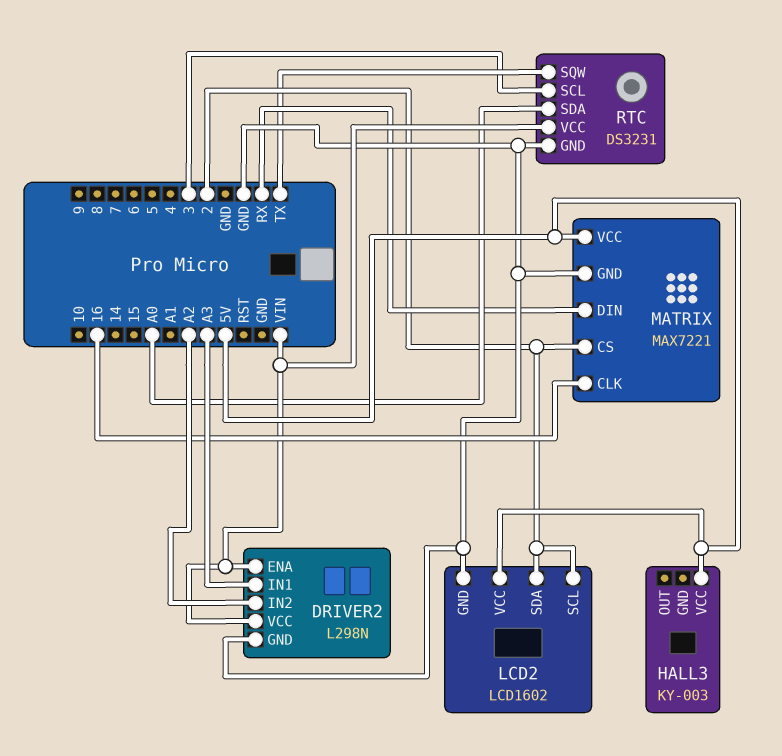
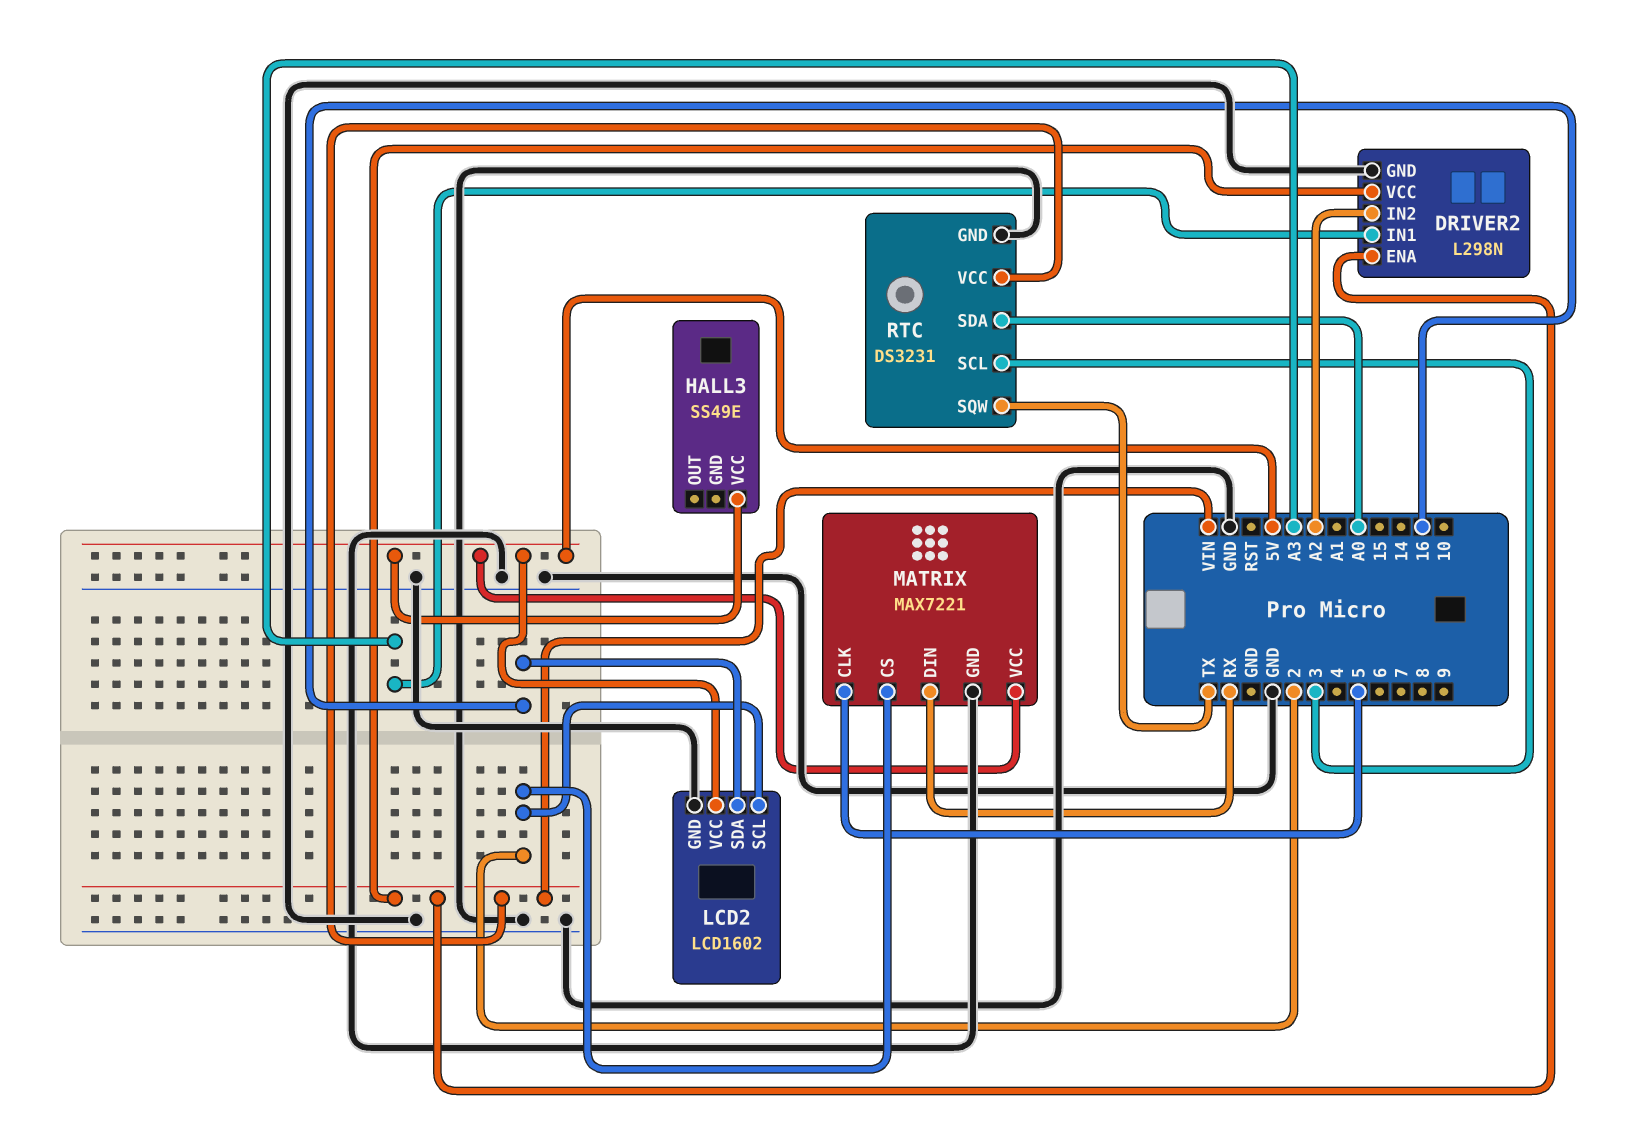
HALL3: KY-003 -> SS49E
LCD2 pin SDA: 2 -> 16
MATRIX pin CLK: 16 -> 5

